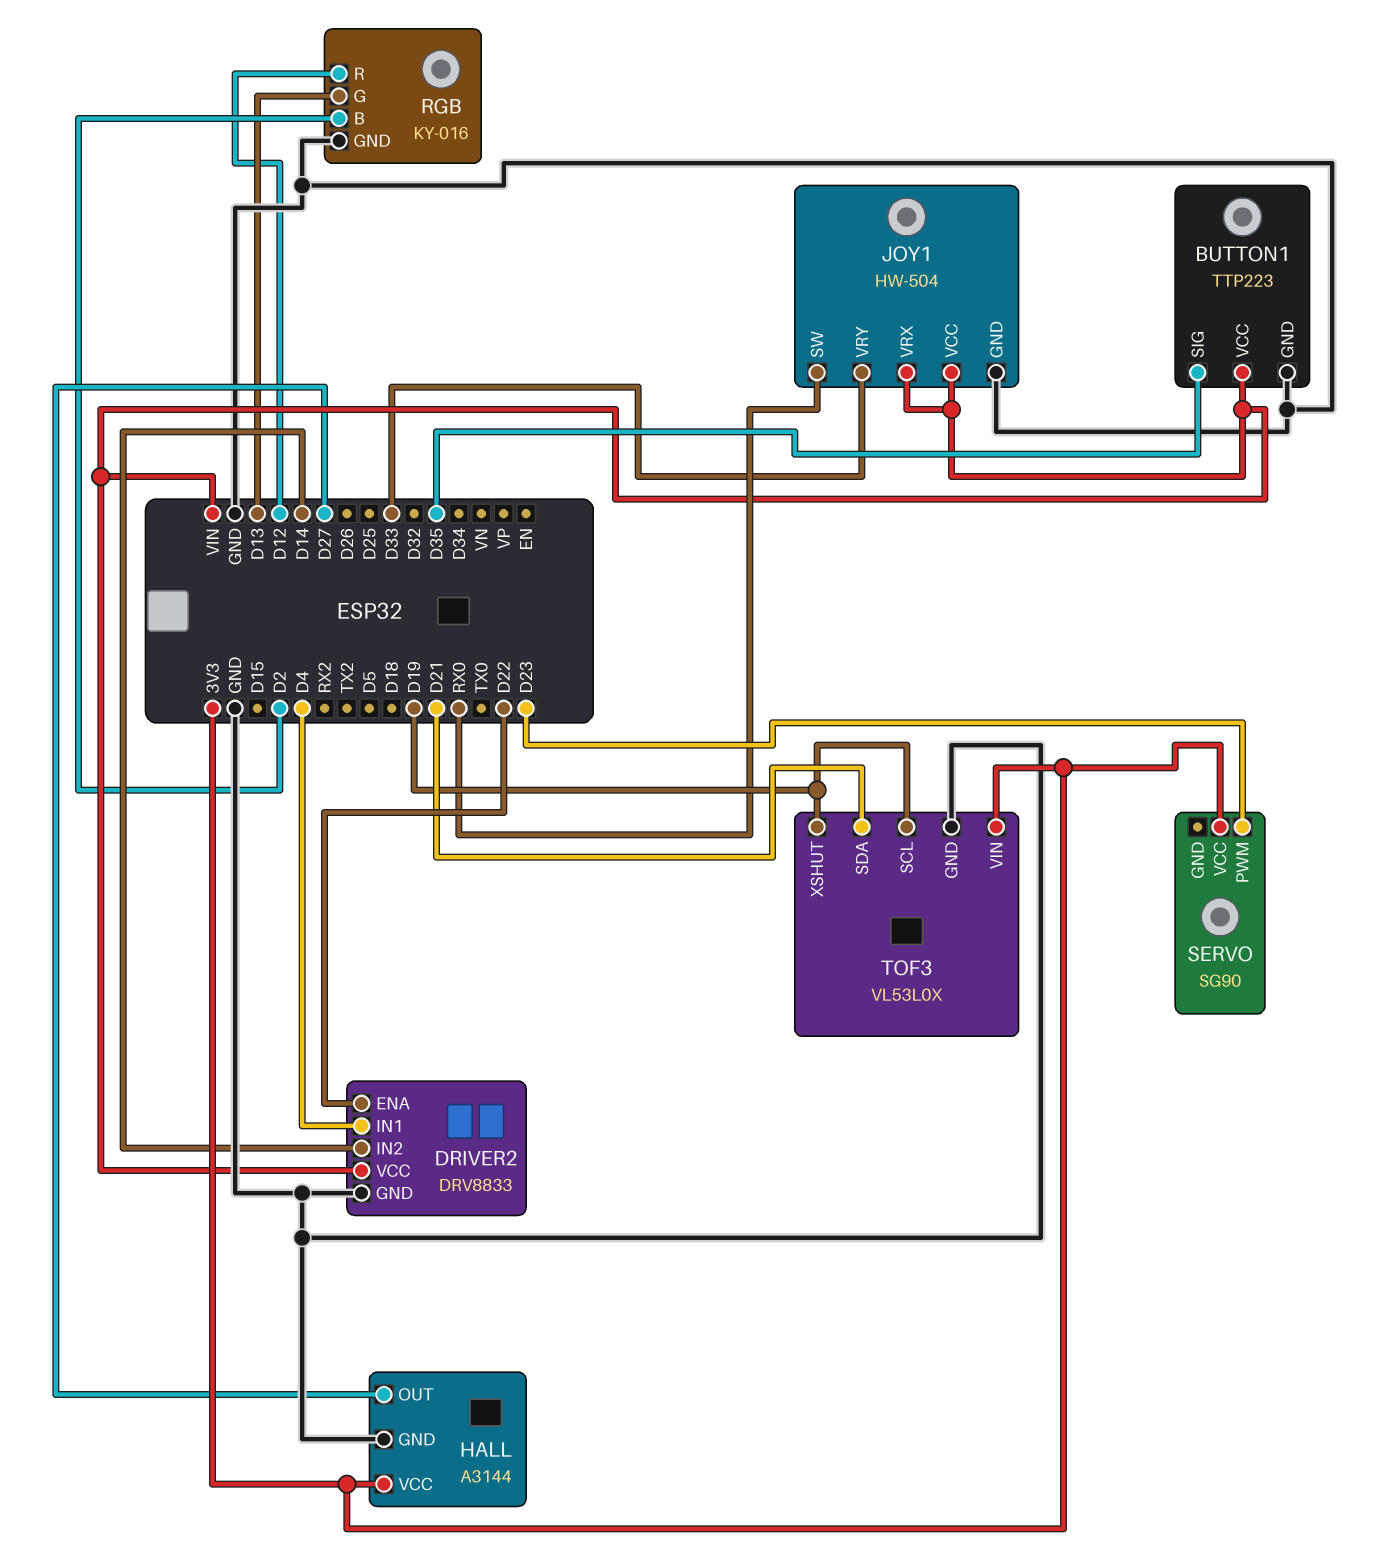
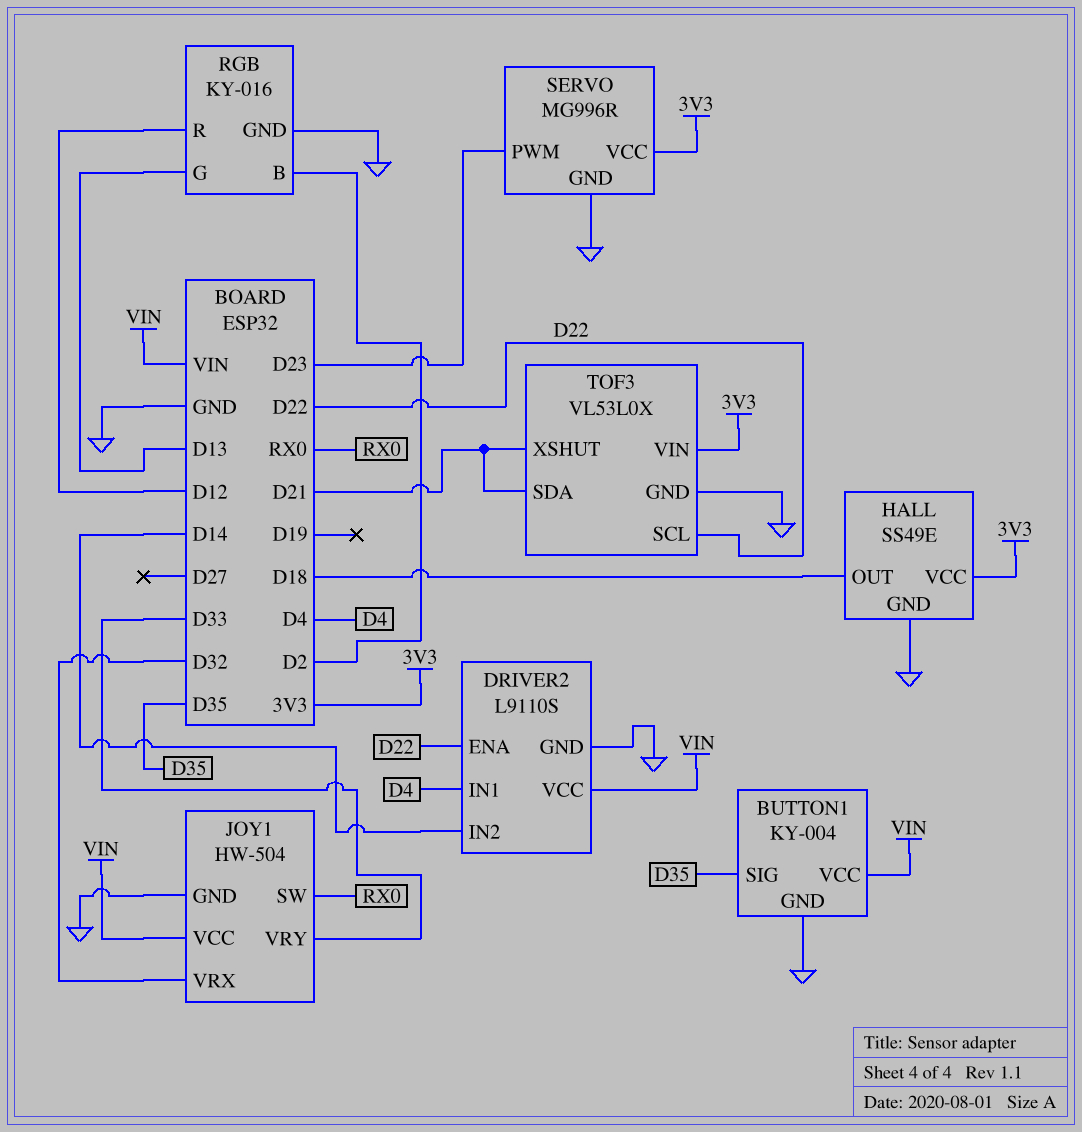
BUTTON1: TTP223 -> KY-004
DRIVER2: DRV8833 -> L9110S
HALL: A3144 -> SS49E
HALL pin OUT: D27 -> D18
JOY1 pin VRX: VIN -> D32
SERVO: SG90 -> MG996R
SERVO pin GND: none -> GND
TOF3 pin SCL: D19 -> D22
TOF3 pin XSHUT: D19 -> D21

